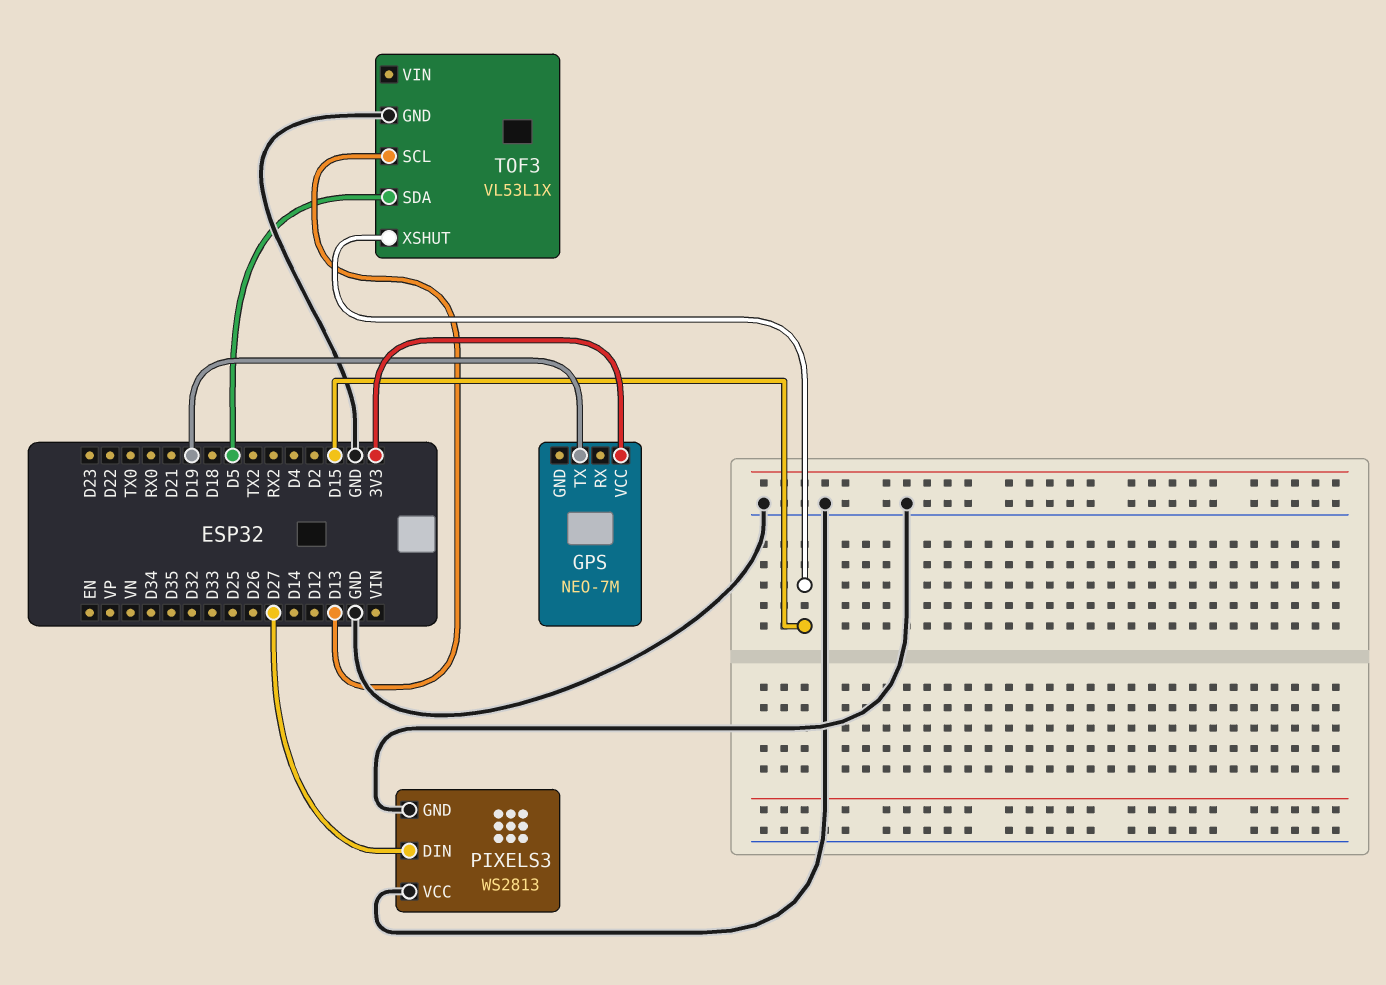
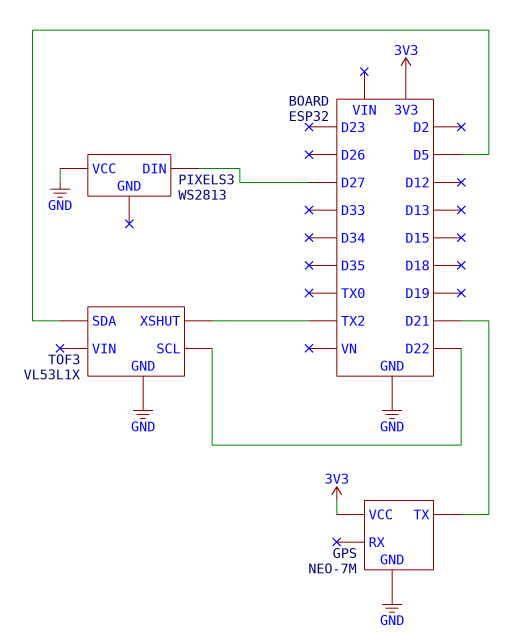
GPS pin GND: none -> GND
GPS pin TX: D19 -> D21
PIXELS3 pin GND: GND -> none
TOF3 pin SCL: D13 -> D22
TOF3 pin XSHUT: D15 -> TX2

